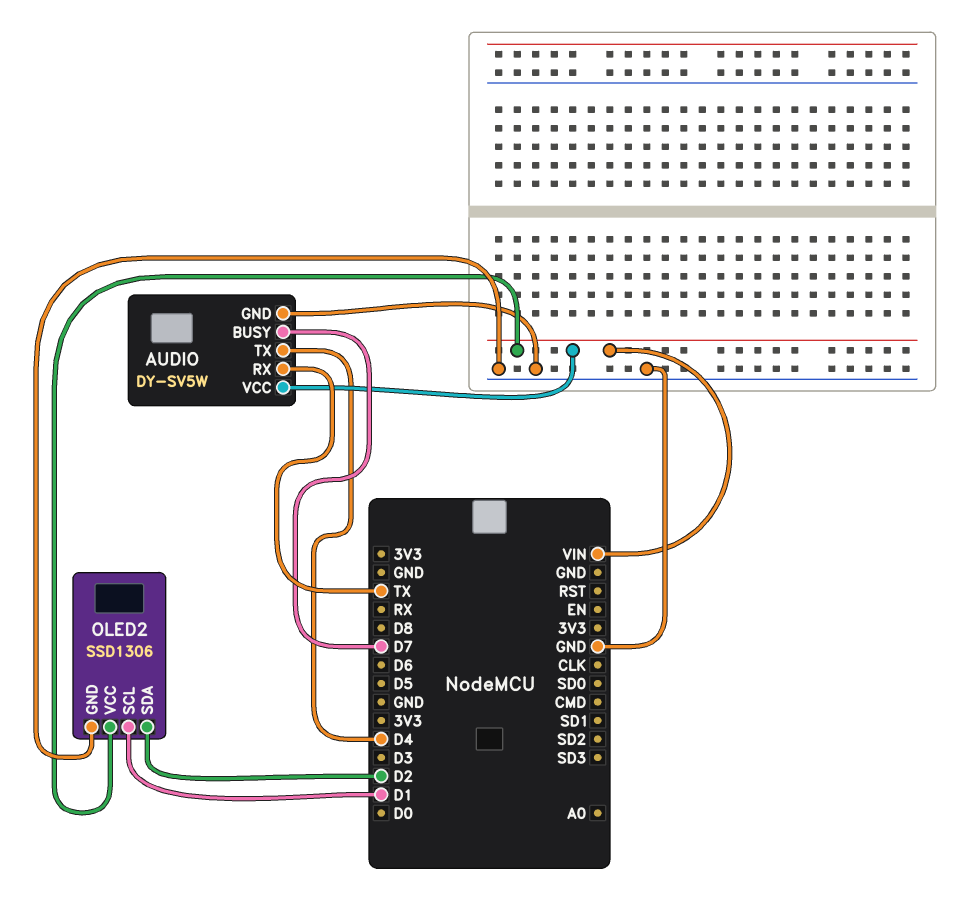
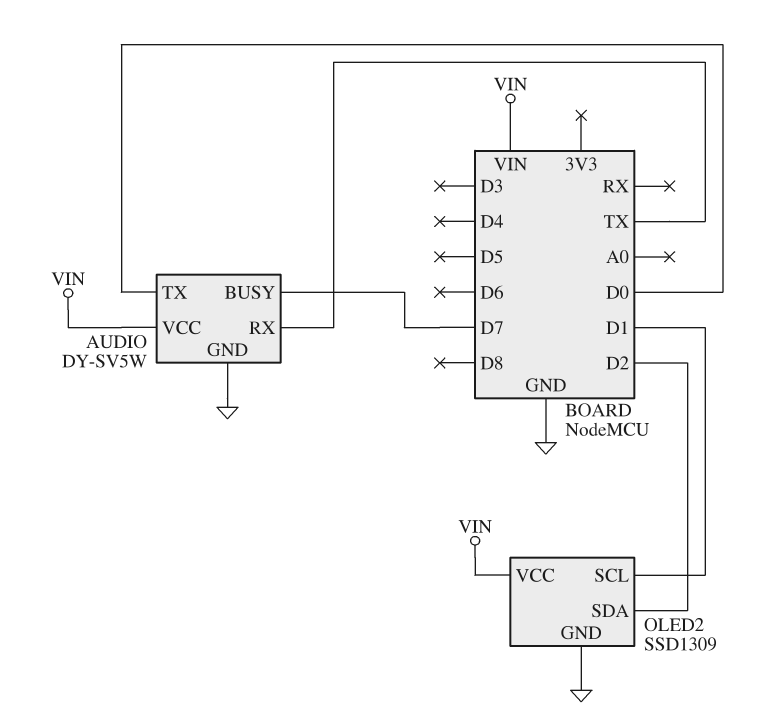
AUDIO pin TX: D4 -> D0
OLED2: SSD1306 -> SSD1309

